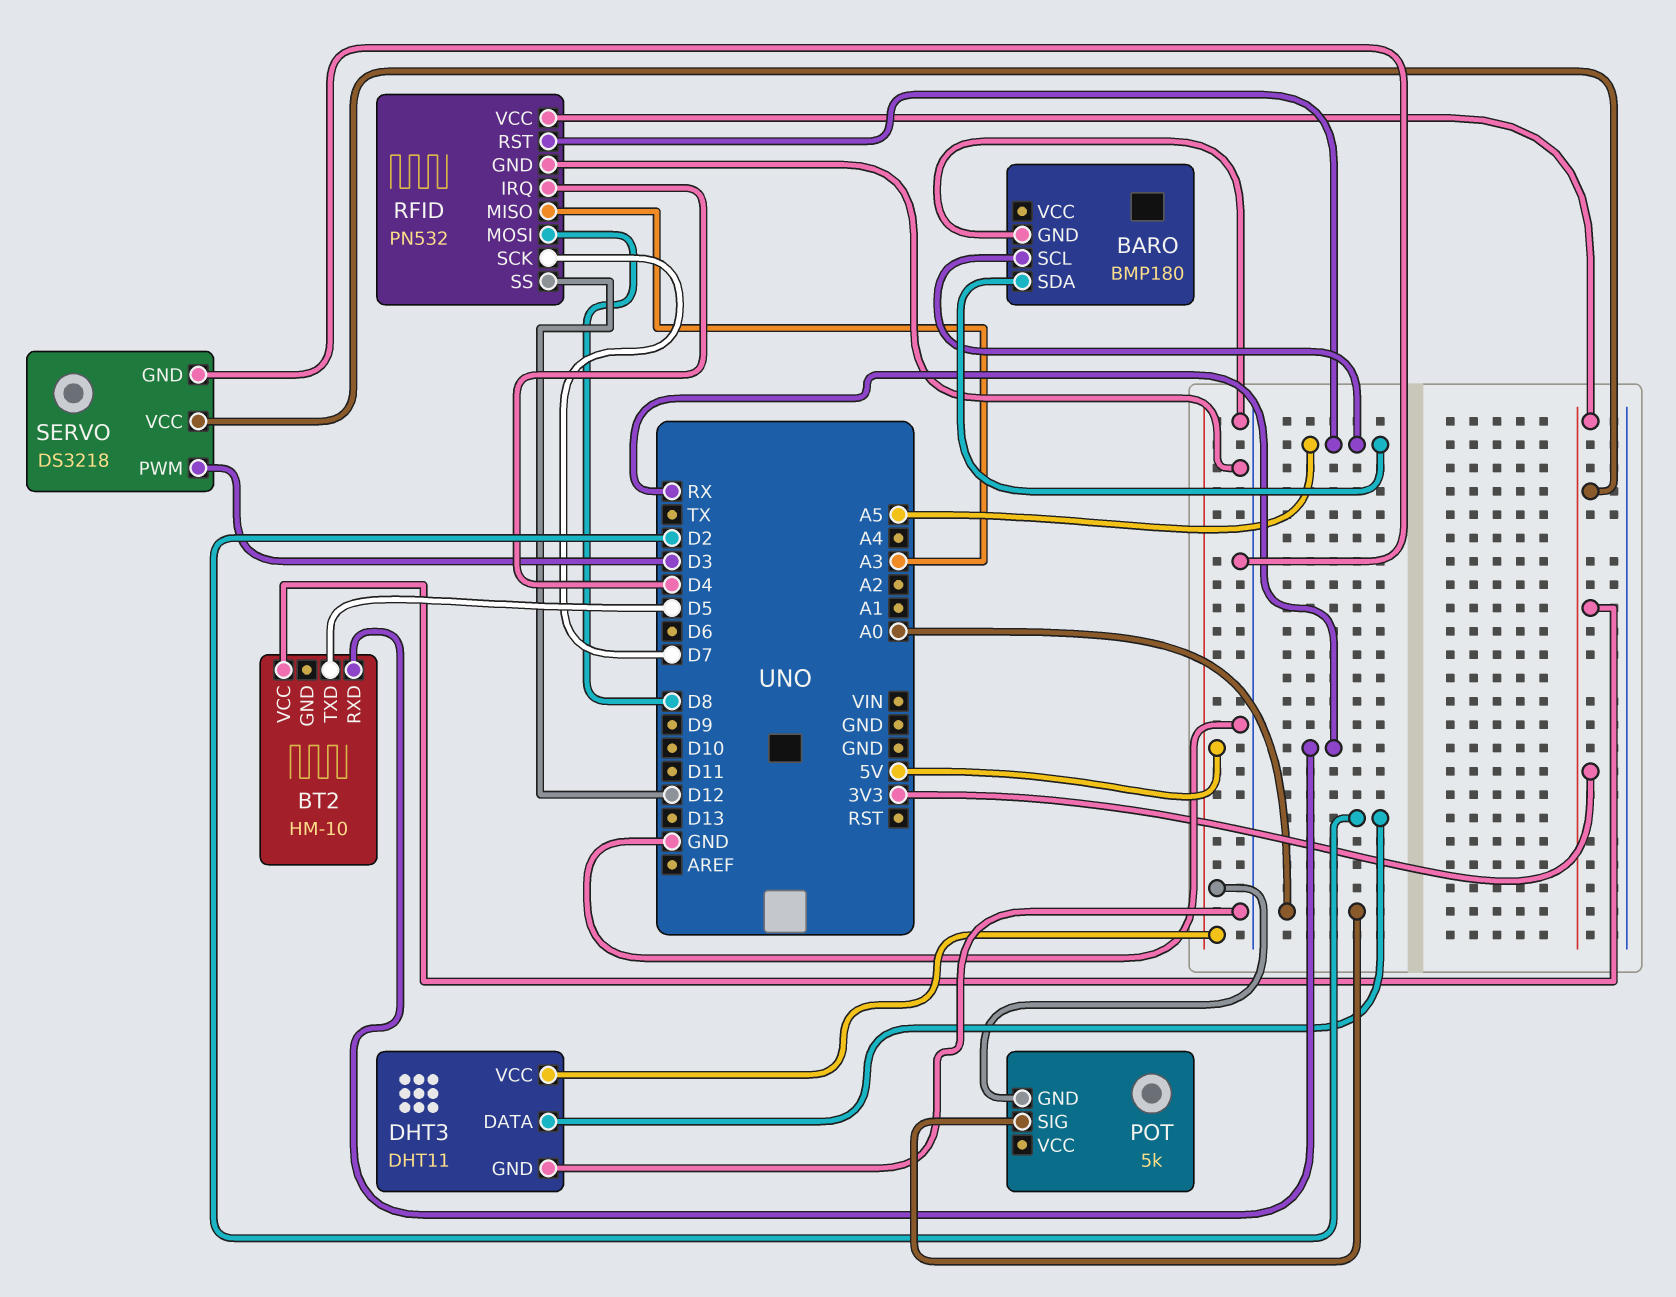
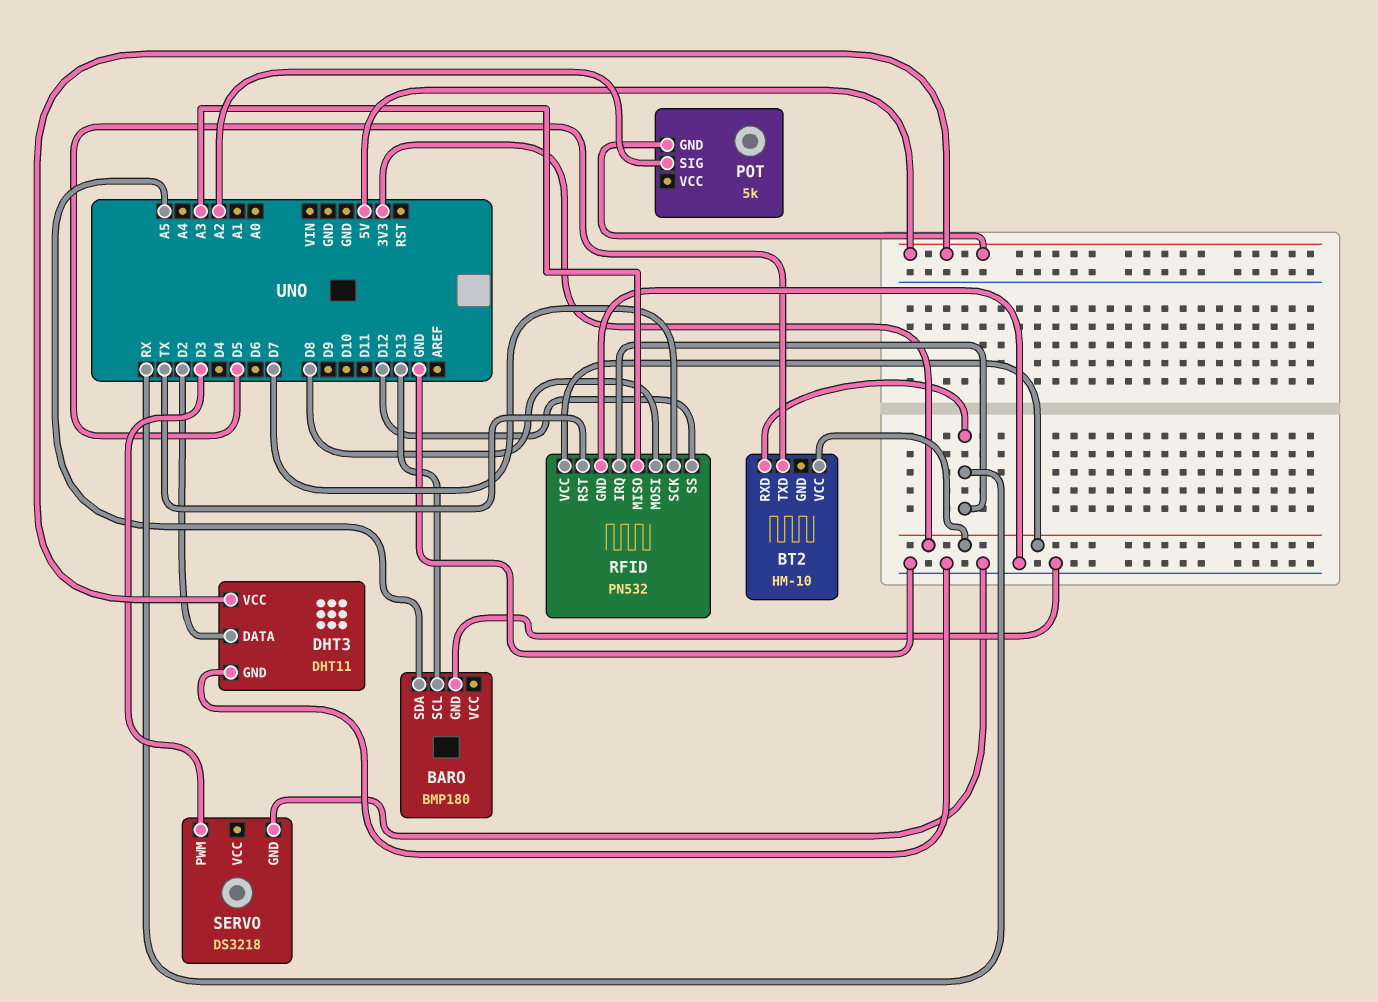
BARO pin SCL: A5 -> D13
POT pin SIG: A0 -> A2
RFID pin IRQ: D4 -> RX
RFID pin RST: A5 -> TX
SERVO pin VCC: 3V3 -> none

